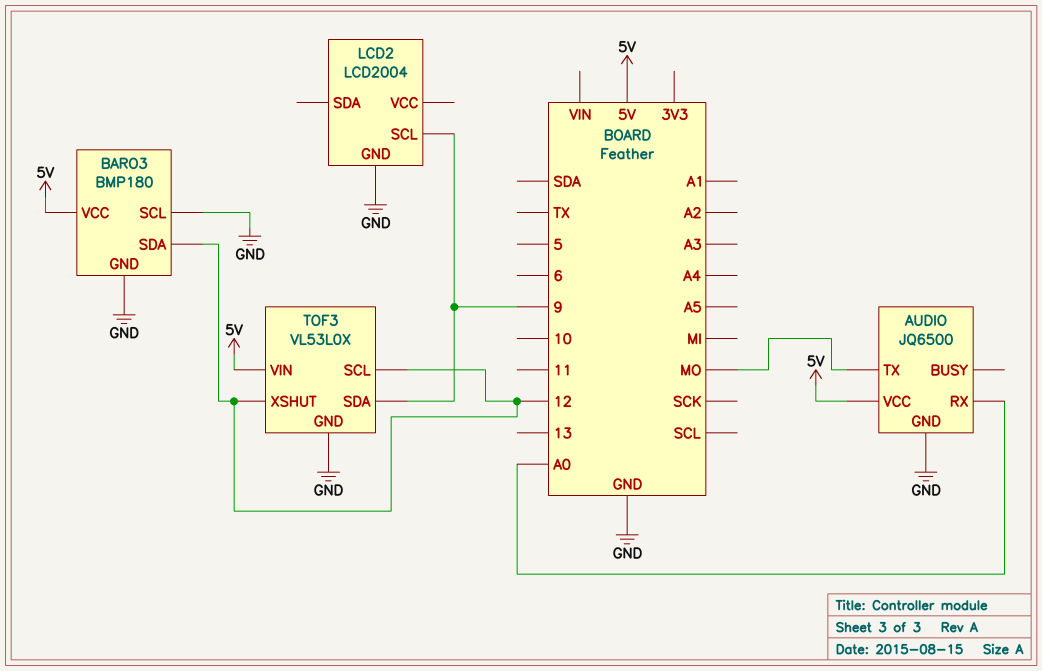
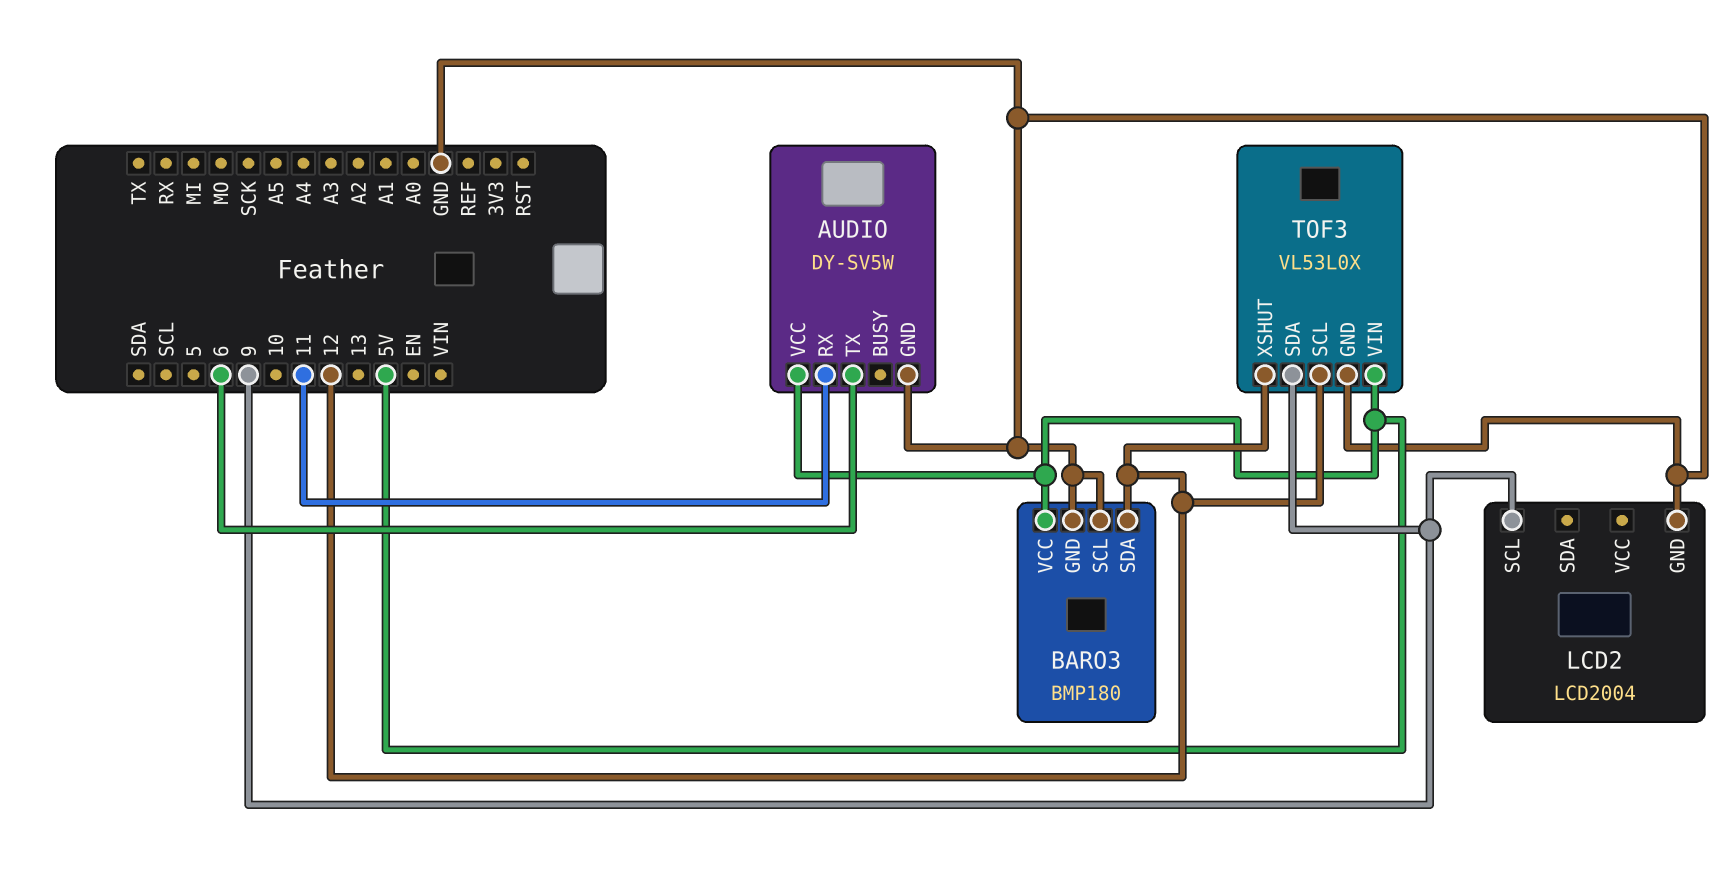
AUDIO: JQ6500 -> DY-SV5W
AUDIO pin RX: A0 -> 11
AUDIO pin TX: MO -> 6

